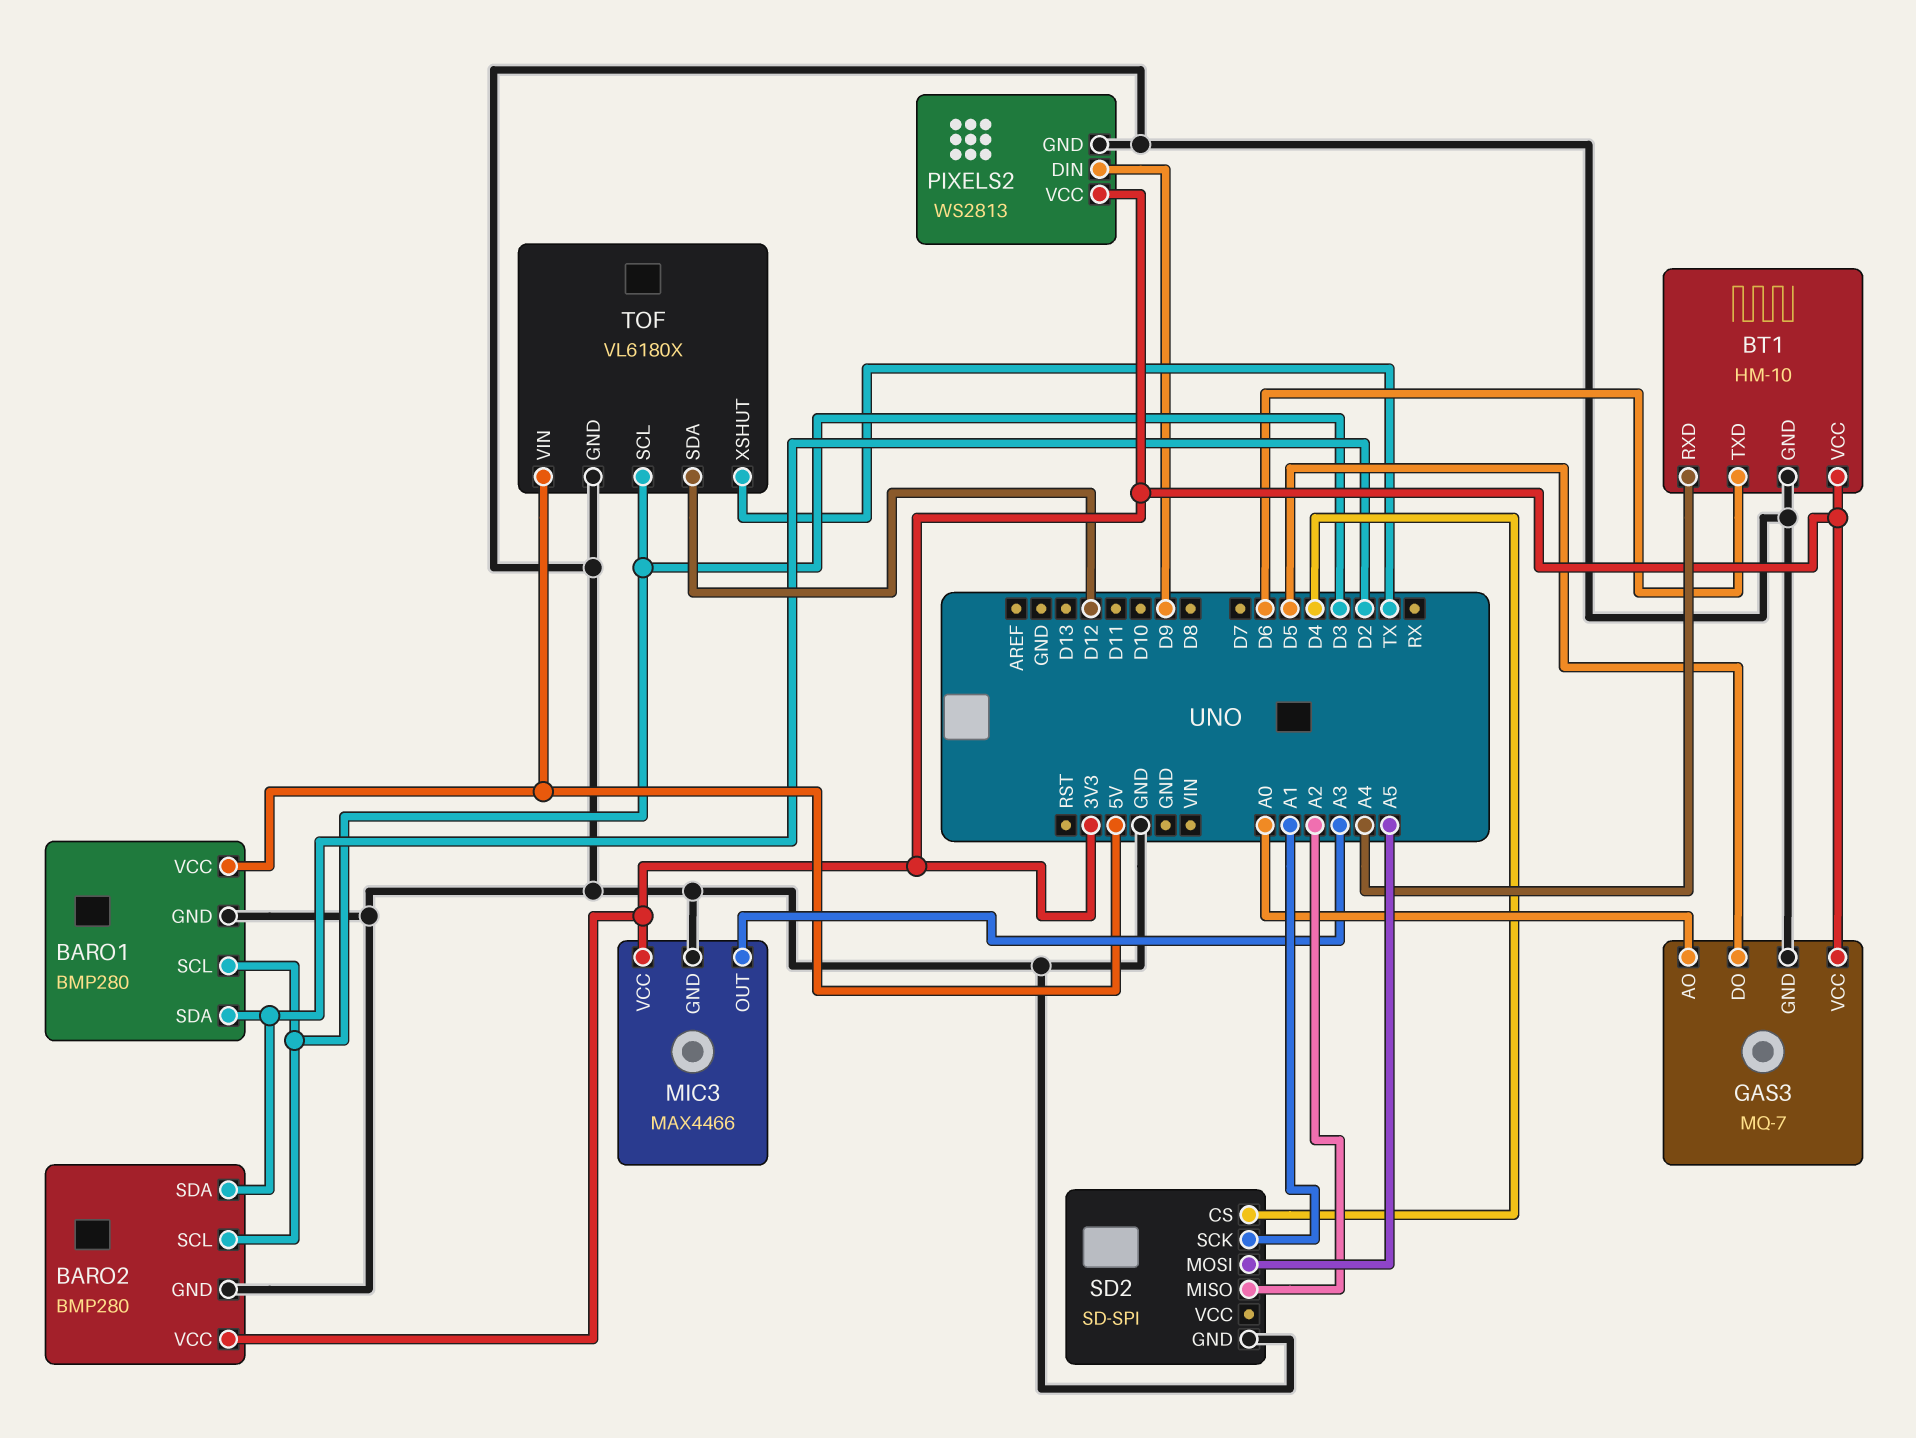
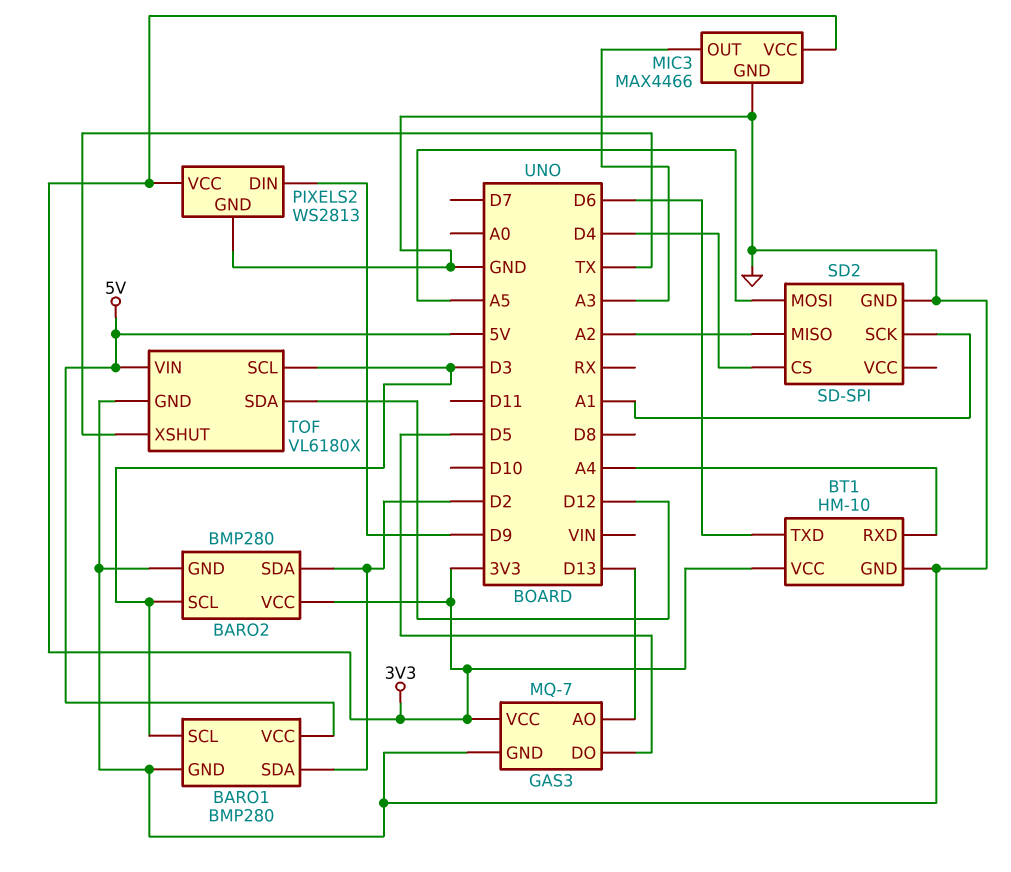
GAS3 pin AO: A0 -> D13

